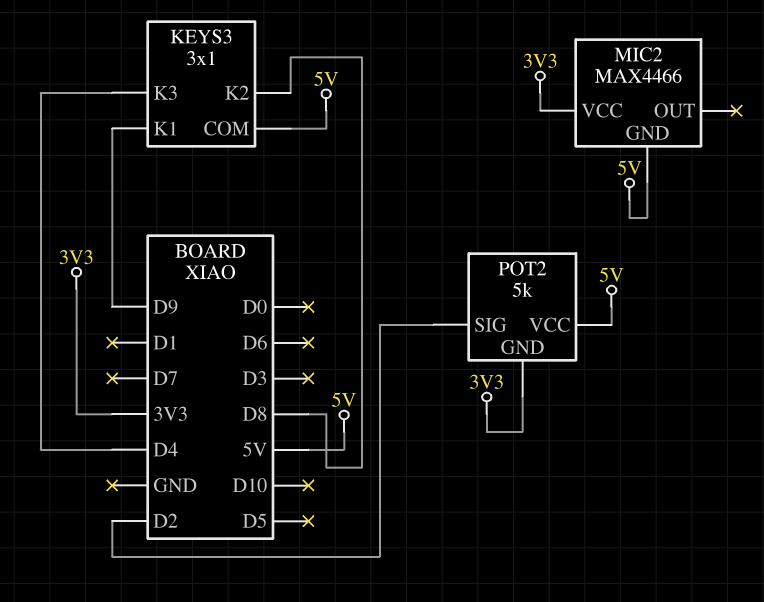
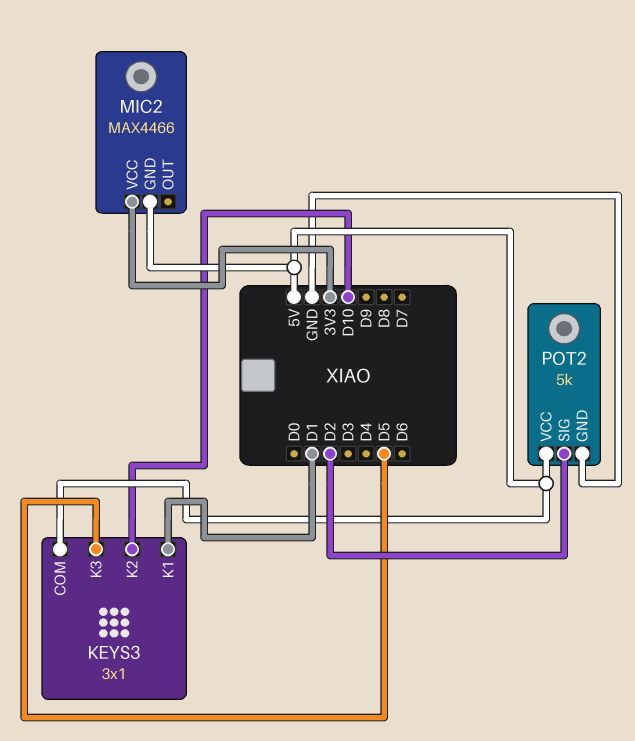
KEYS3 pin K1: D9 -> D1
KEYS3 pin K2: D8 -> D10
KEYS3 pin K3: D4 -> D5
POT2 pin GND: 3V3 -> GND

